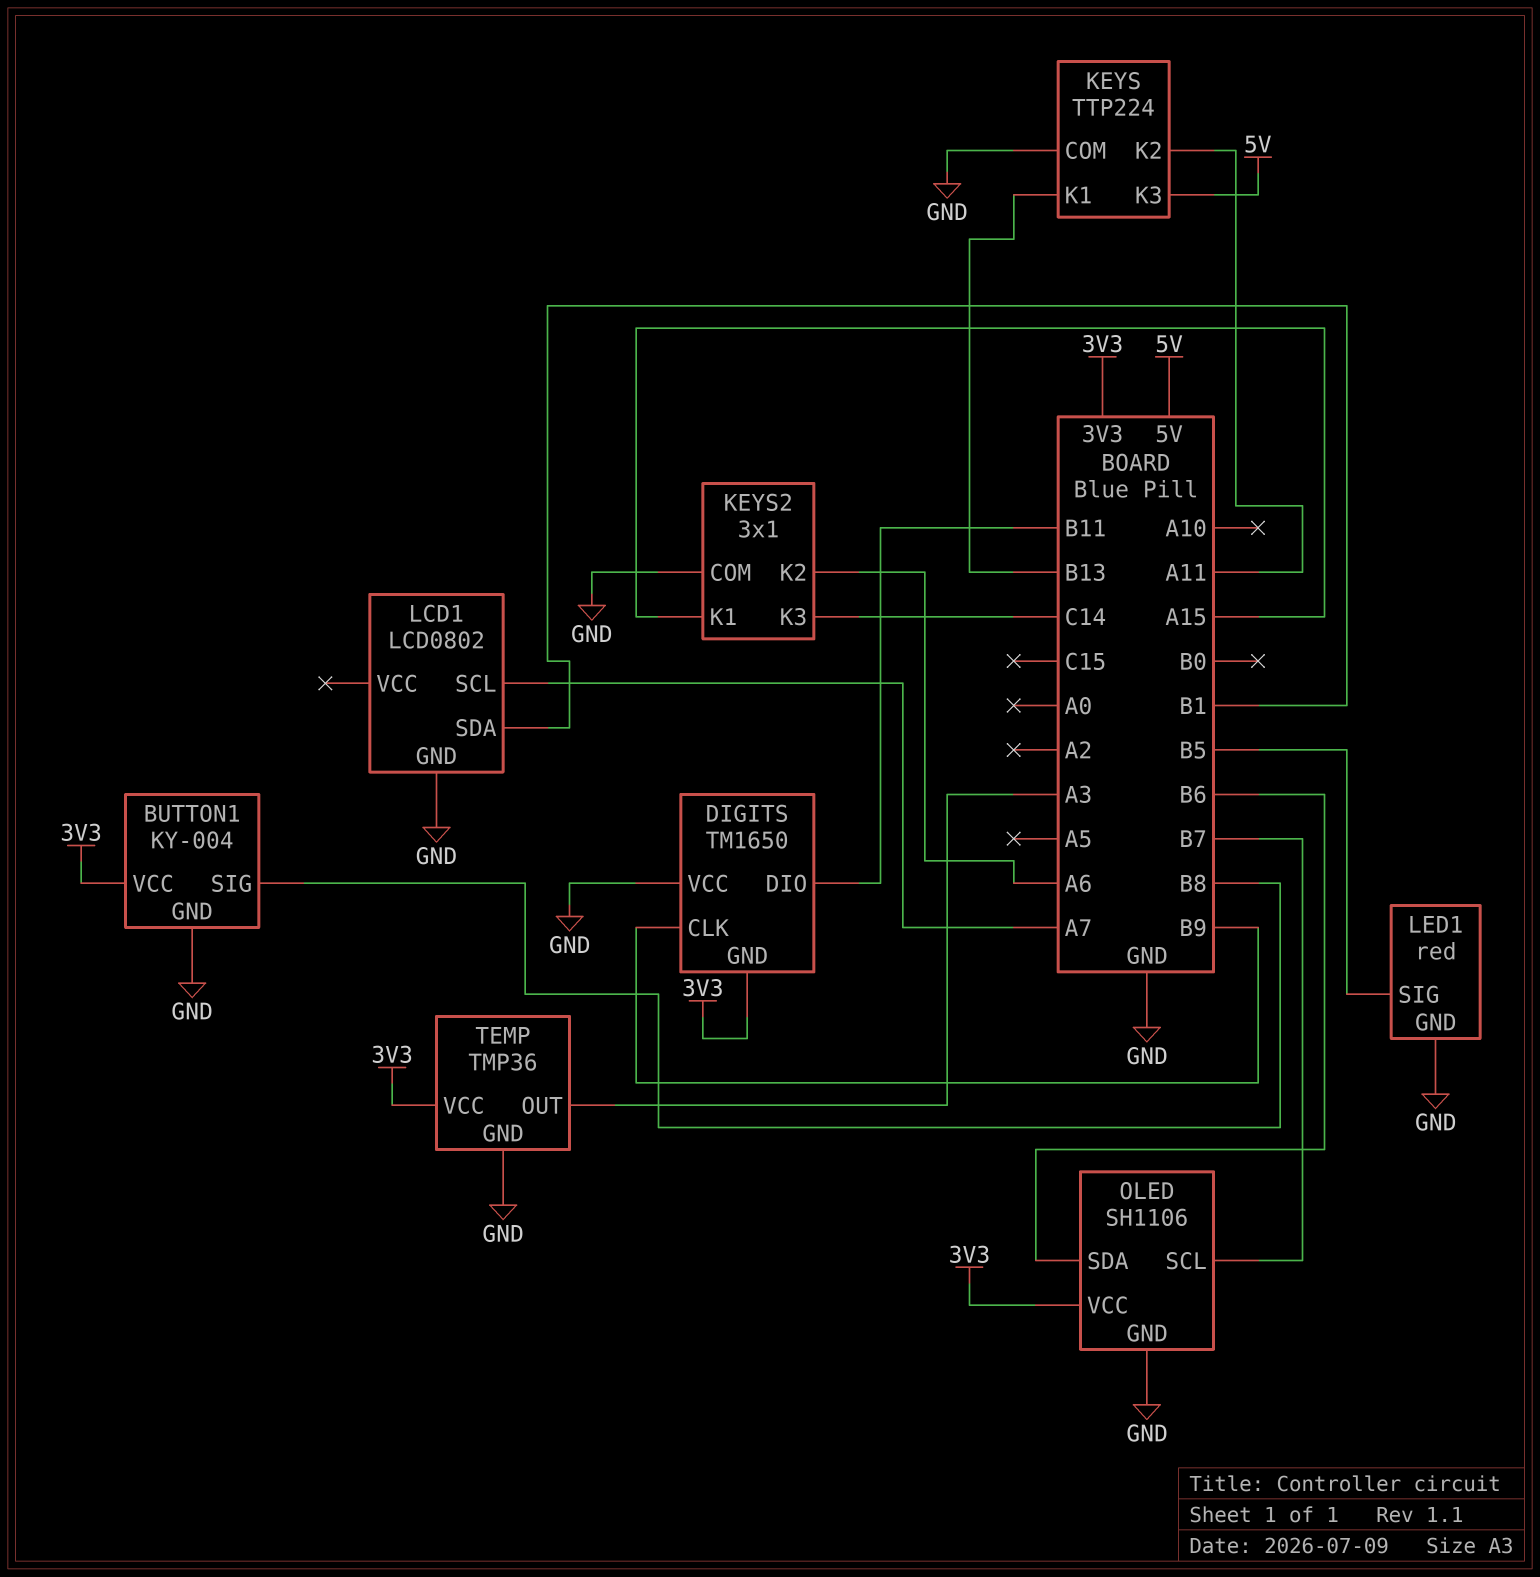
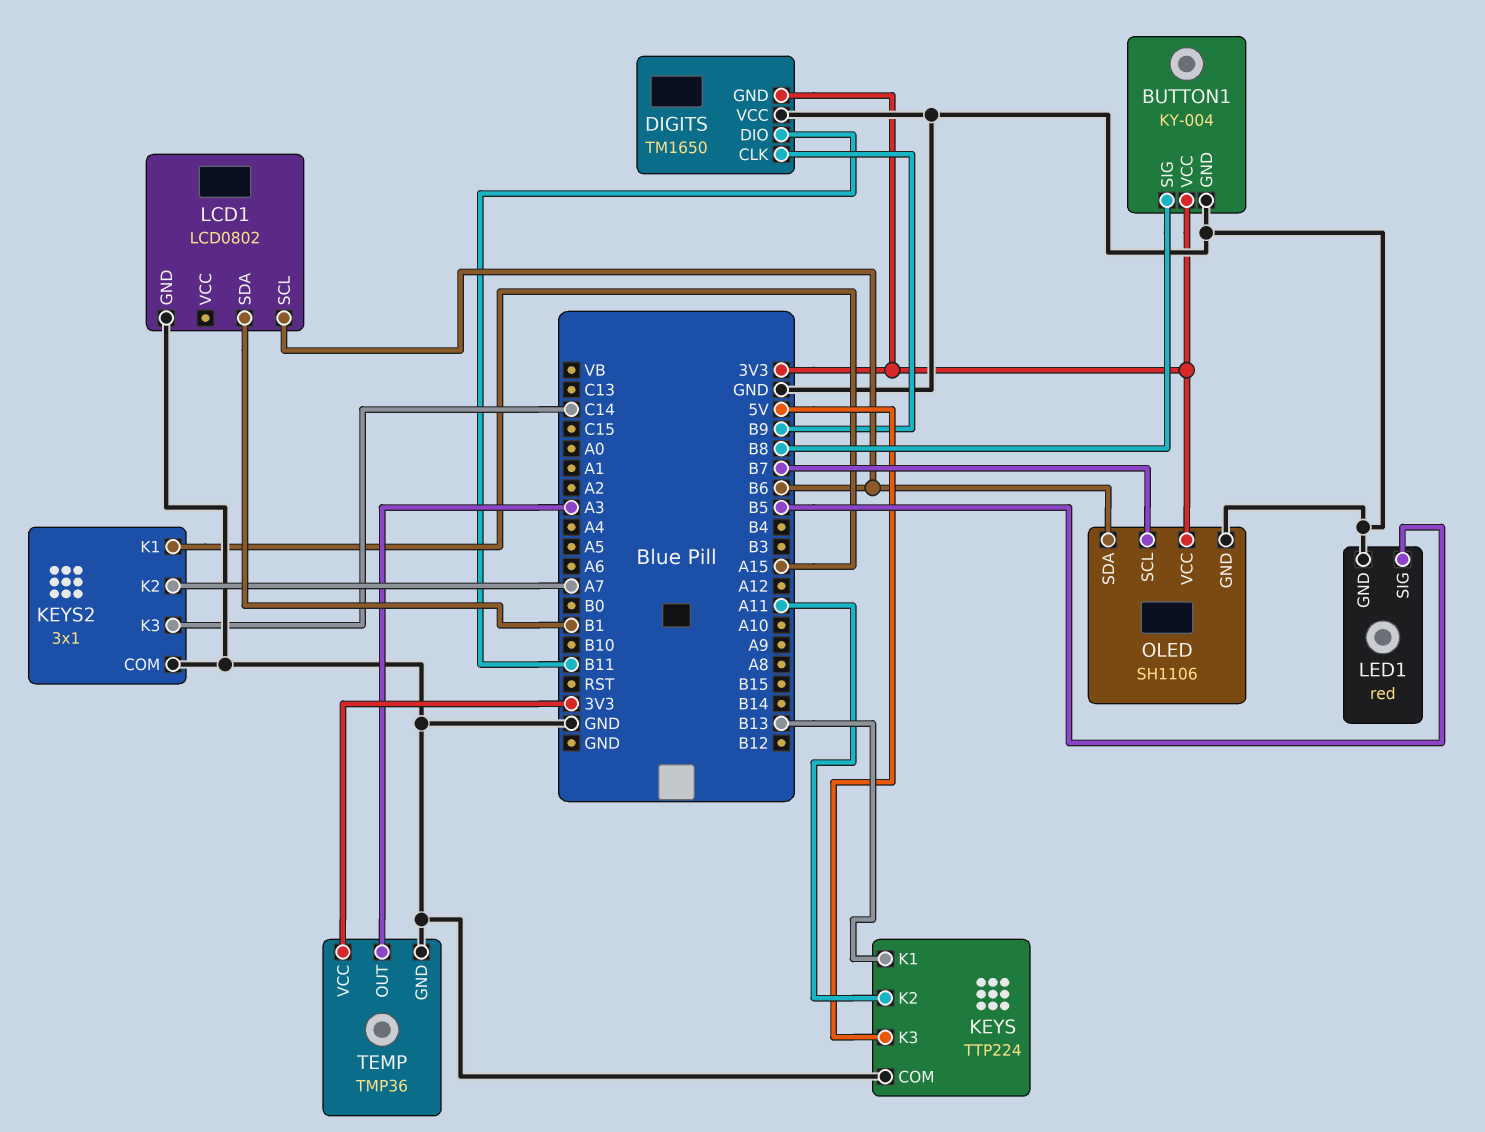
KEYS2 pin K2: A6 -> A7
LCD1 pin SCL: A7 -> B6

